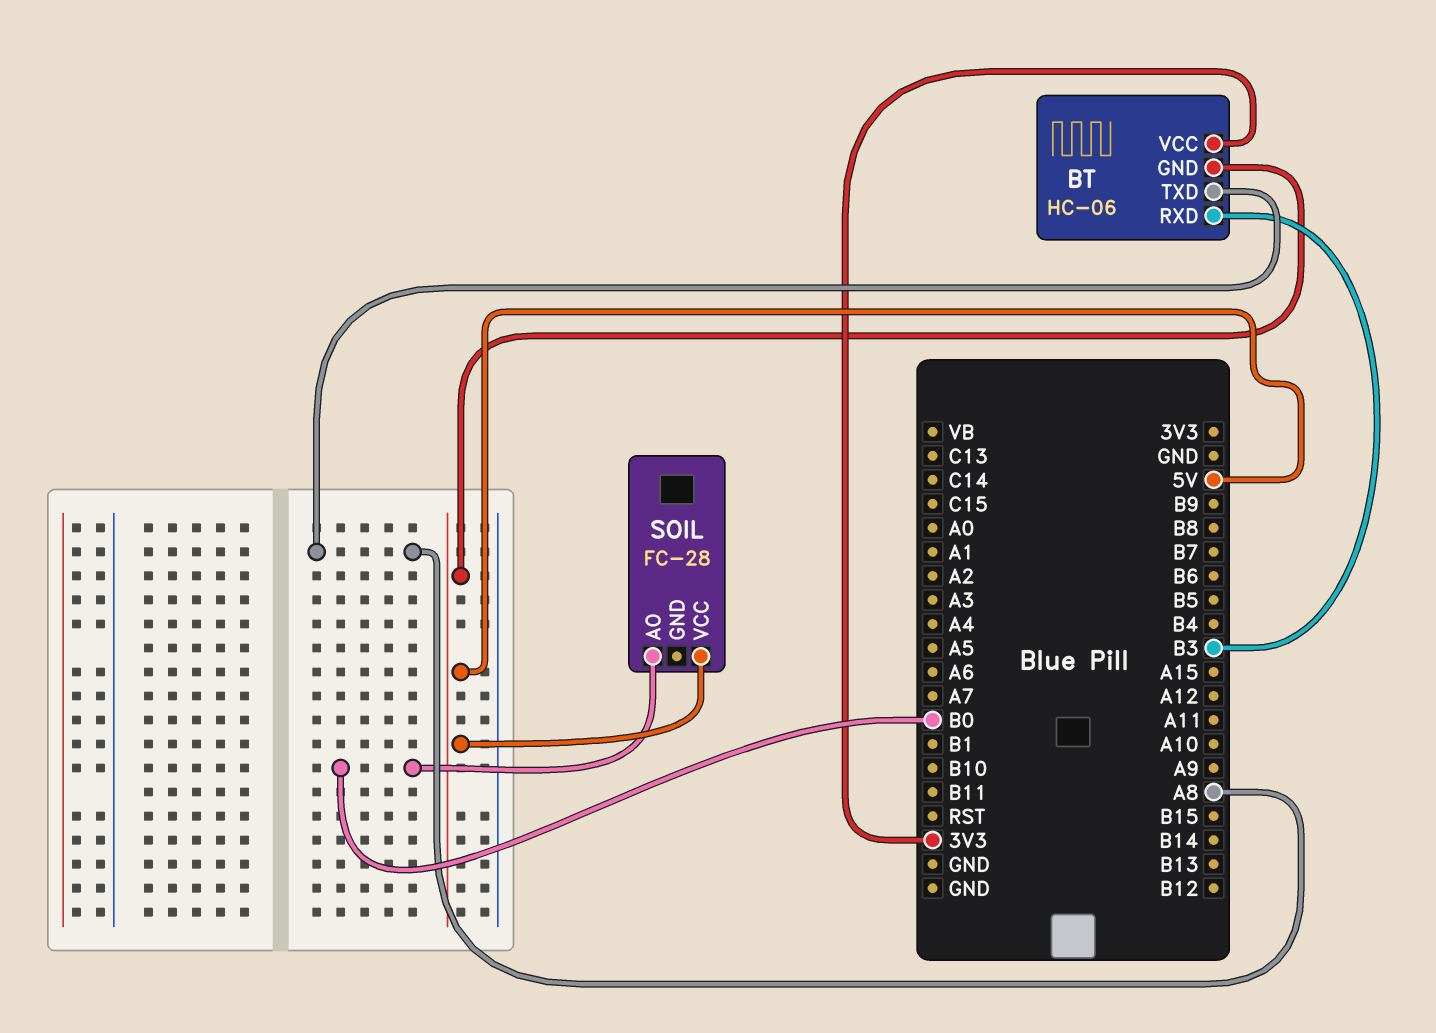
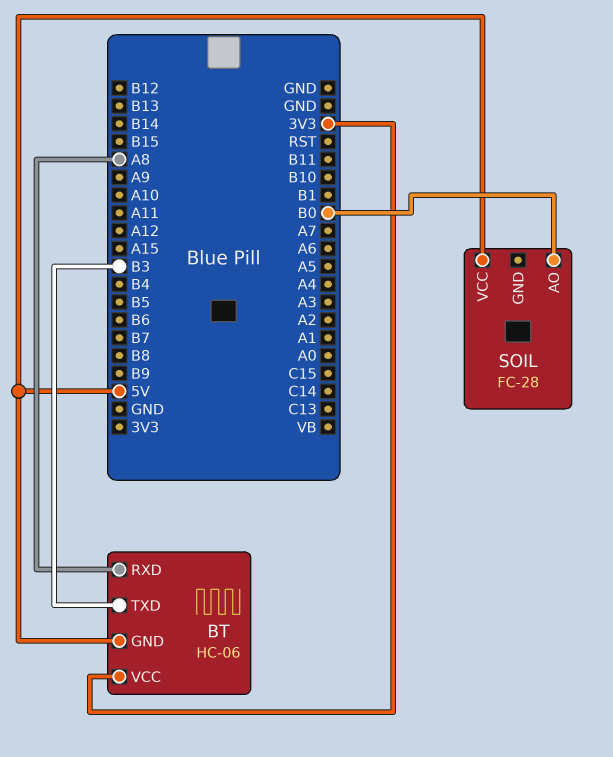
BT pin RXD: B3 -> A8
BT pin TXD: A8 -> B3

